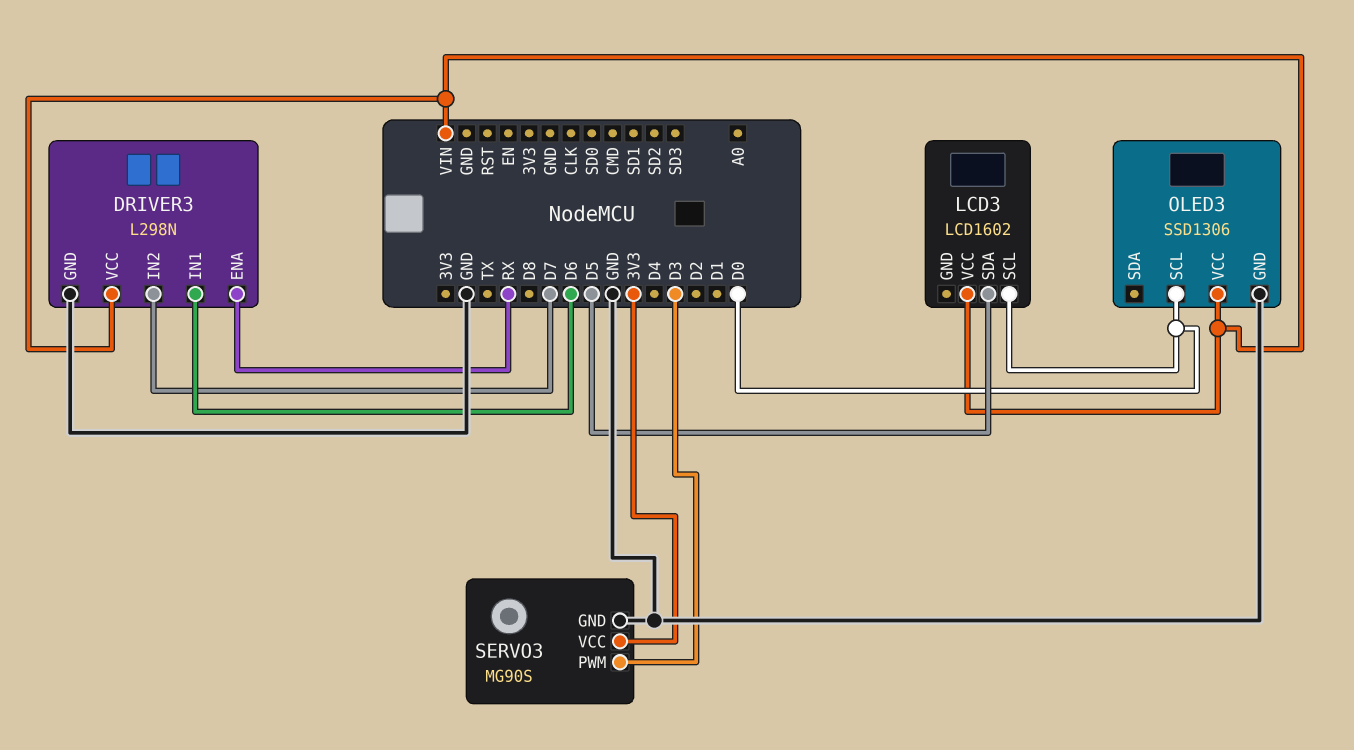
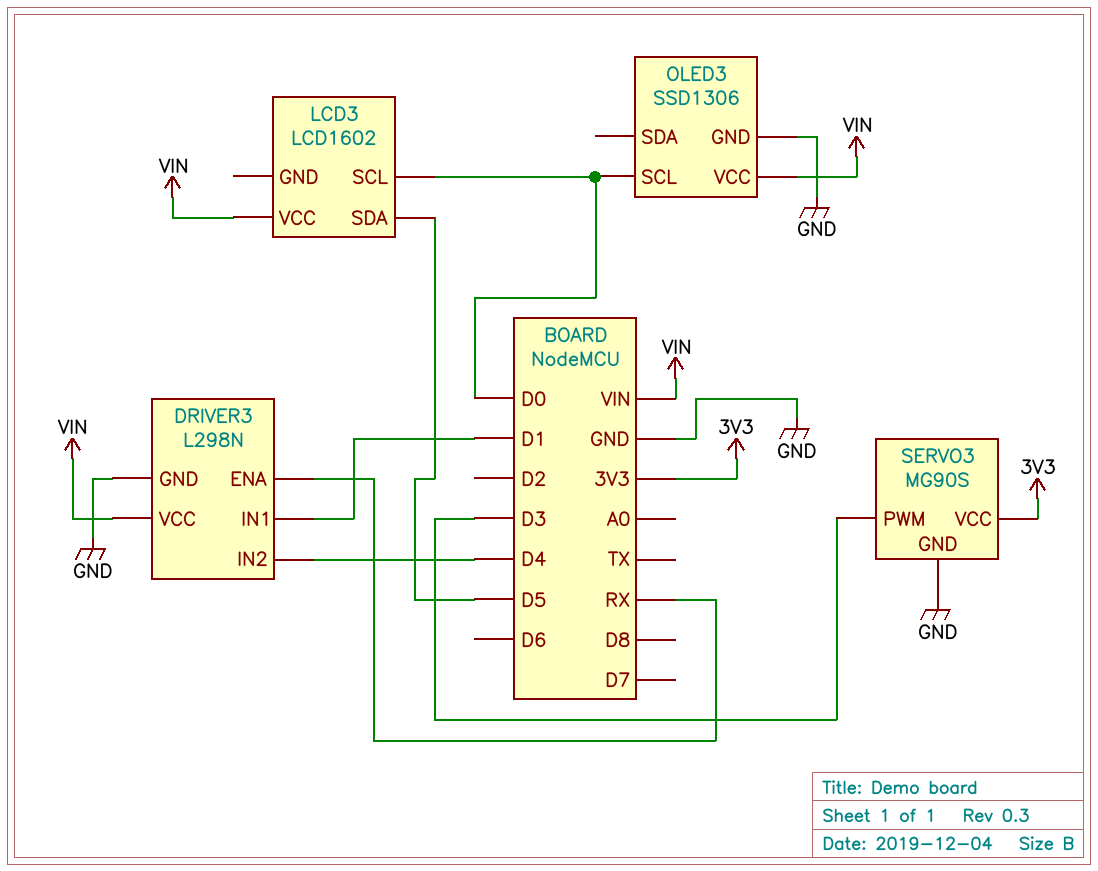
DRIVER3 pin IN1: D6 -> D1
DRIVER3 pin IN2: D7 -> D4

